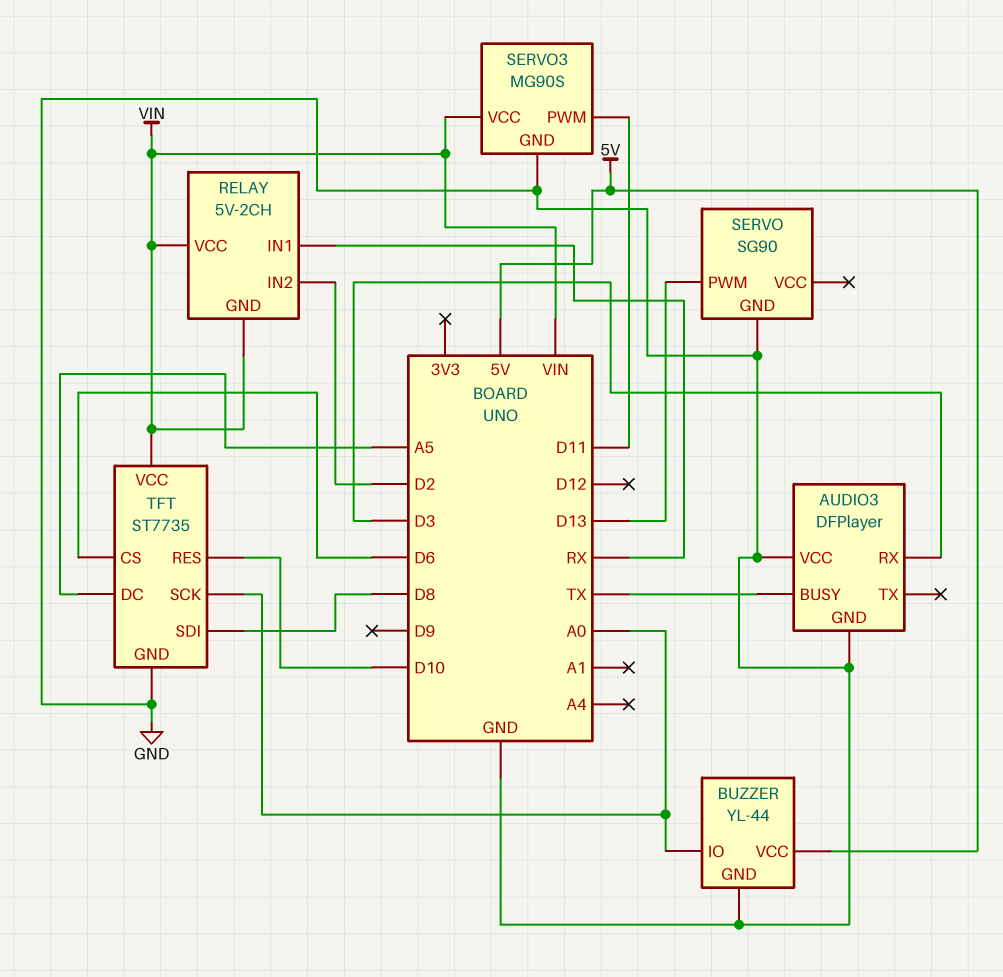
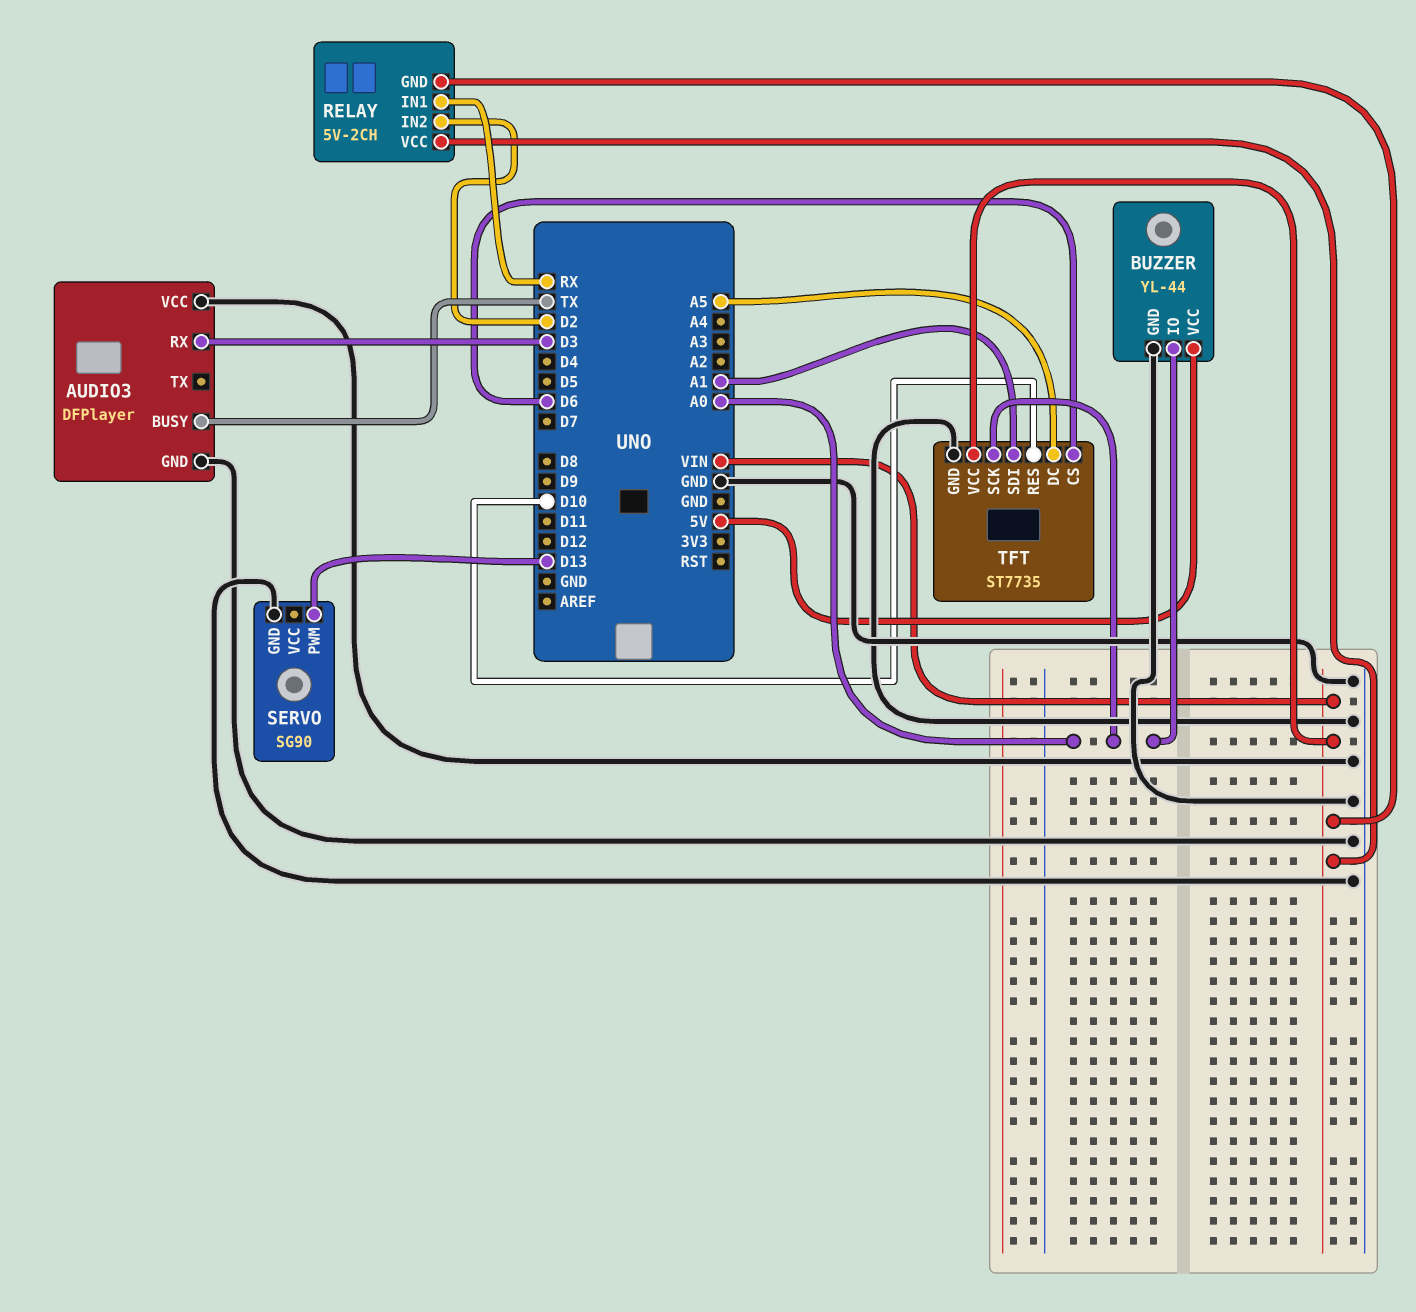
SERVO3: MG90S -> none
SERVO3 pin GND: GND -> none
SERVO3 pin PWM: D11 -> none
SERVO3 pin VCC: VIN -> none
TFT pin SDI: D8 -> A1

